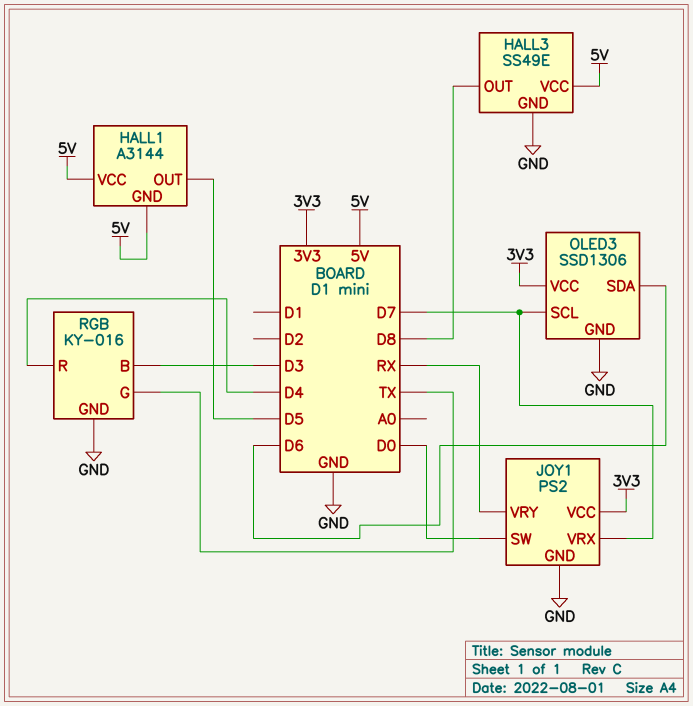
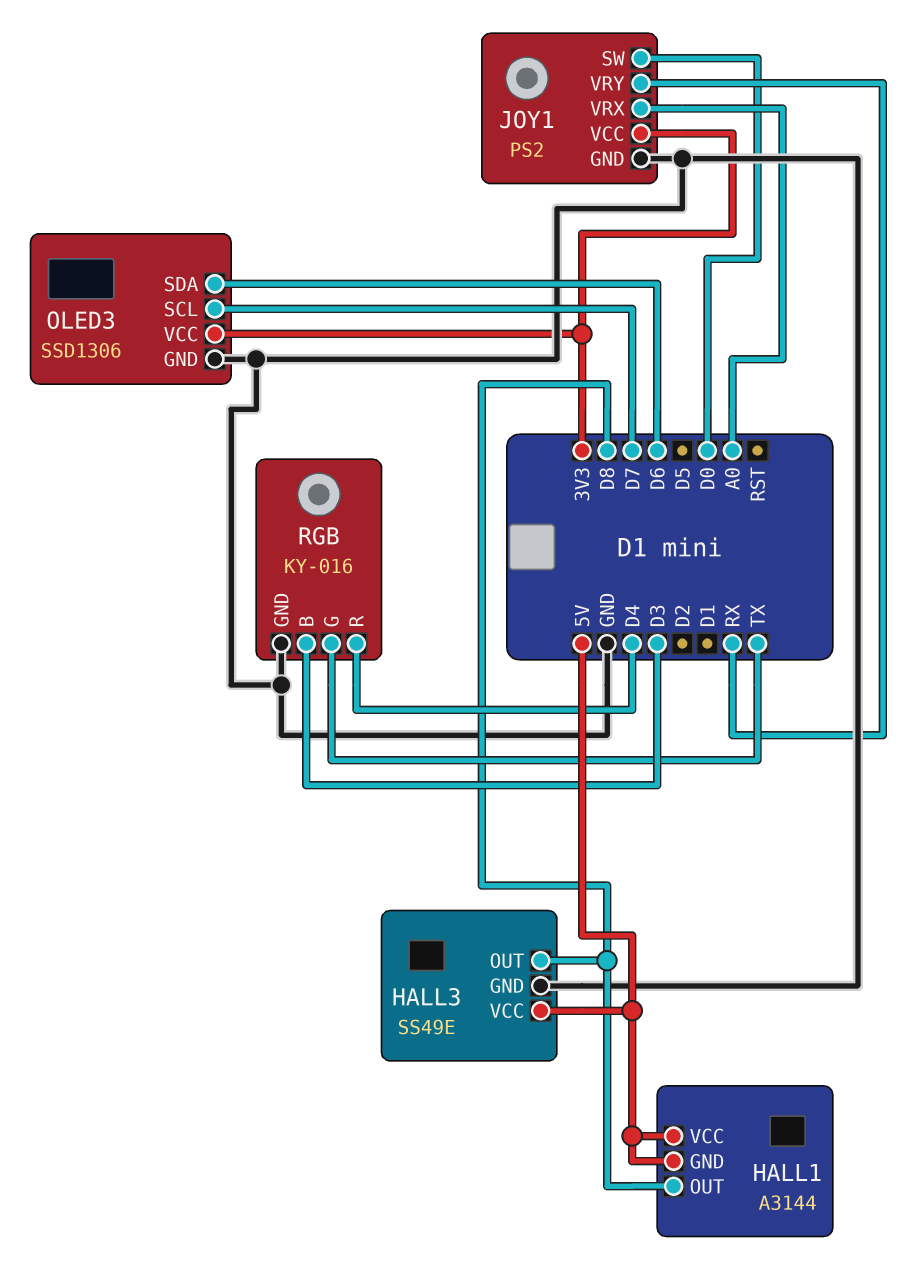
HALL1 pin OUT: D5 -> D8
JOY1 pin VRX: D7 -> A0

